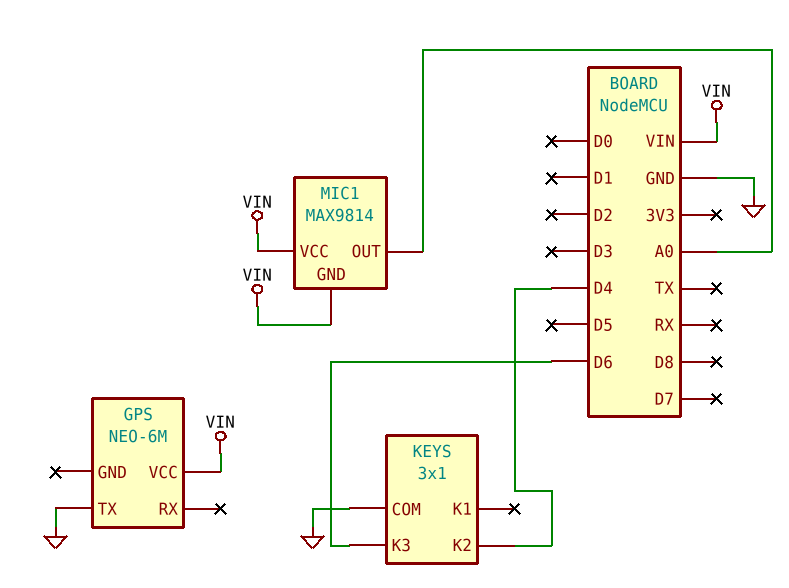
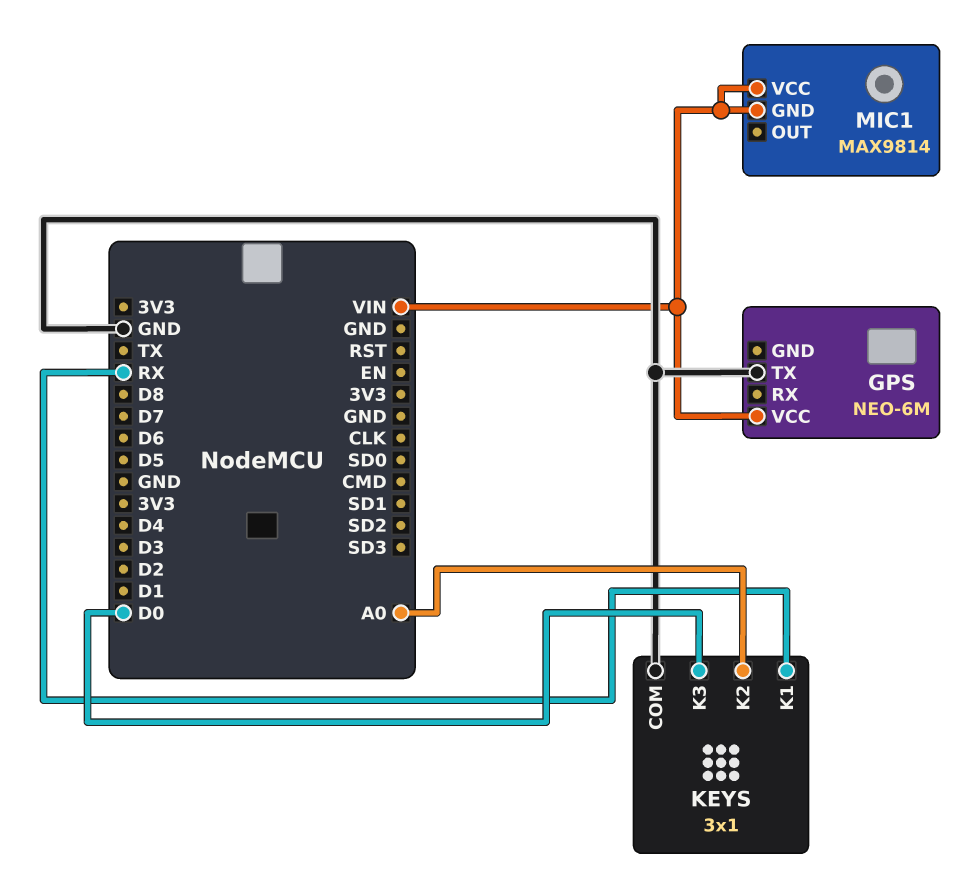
KEYS pin K1: none -> RX
KEYS pin K2: D4 -> A0
KEYS pin K3: D6 -> D0
MIC1 pin OUT: A0 -> none

